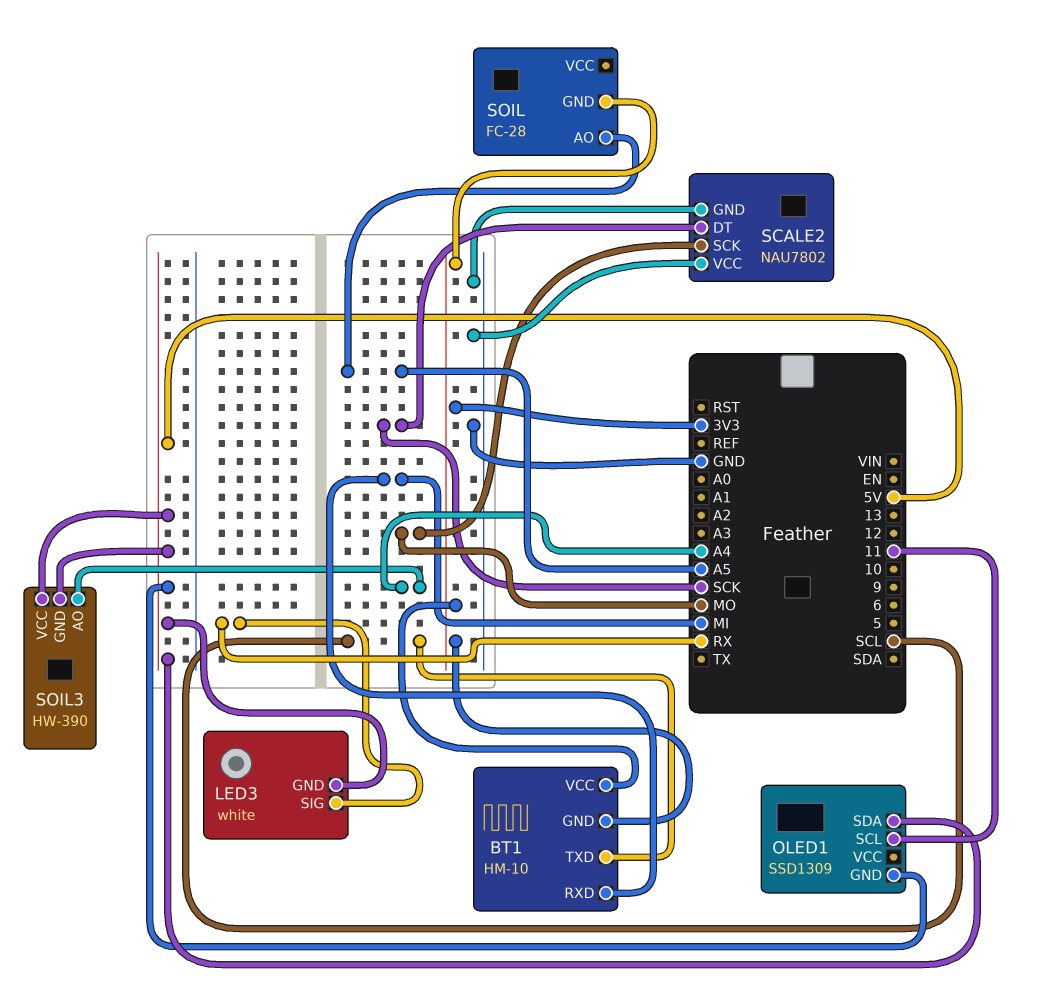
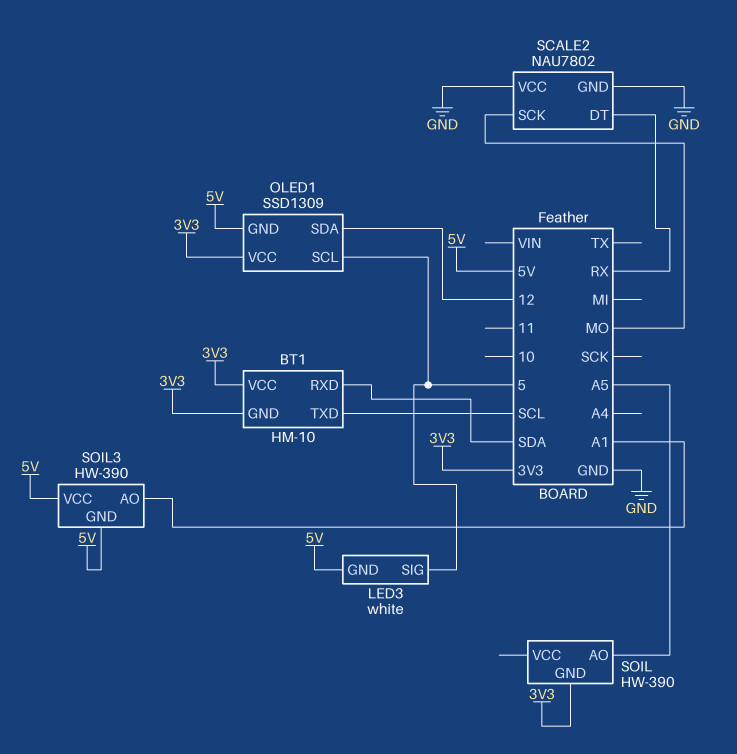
BT1 pin RXD: MI -> SDA
LED3 pin SIG: RX -> 5
OLED1 pin SCL: 11 -> 5
OLED1 pin SDA: 5V -> 12
OLED1 pin VCC: none -> 3V3
SCALE2 pin DT: SCK -> RX
SOIL: FC-28 -> HW-390
SOIL3 pin AO: A4 -> A1

